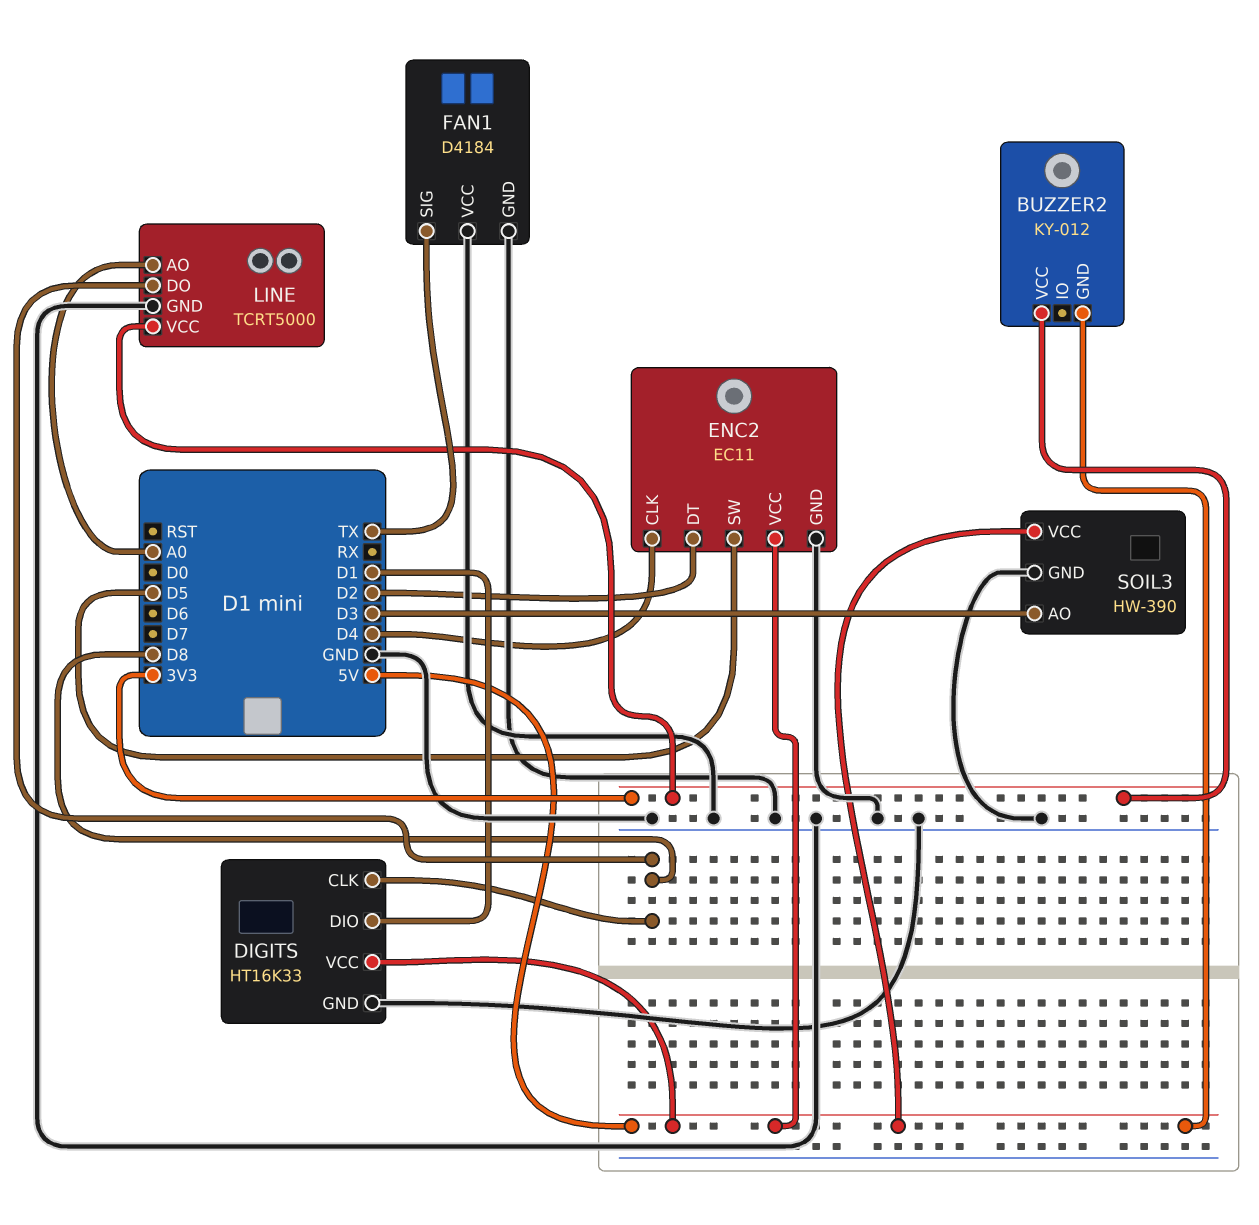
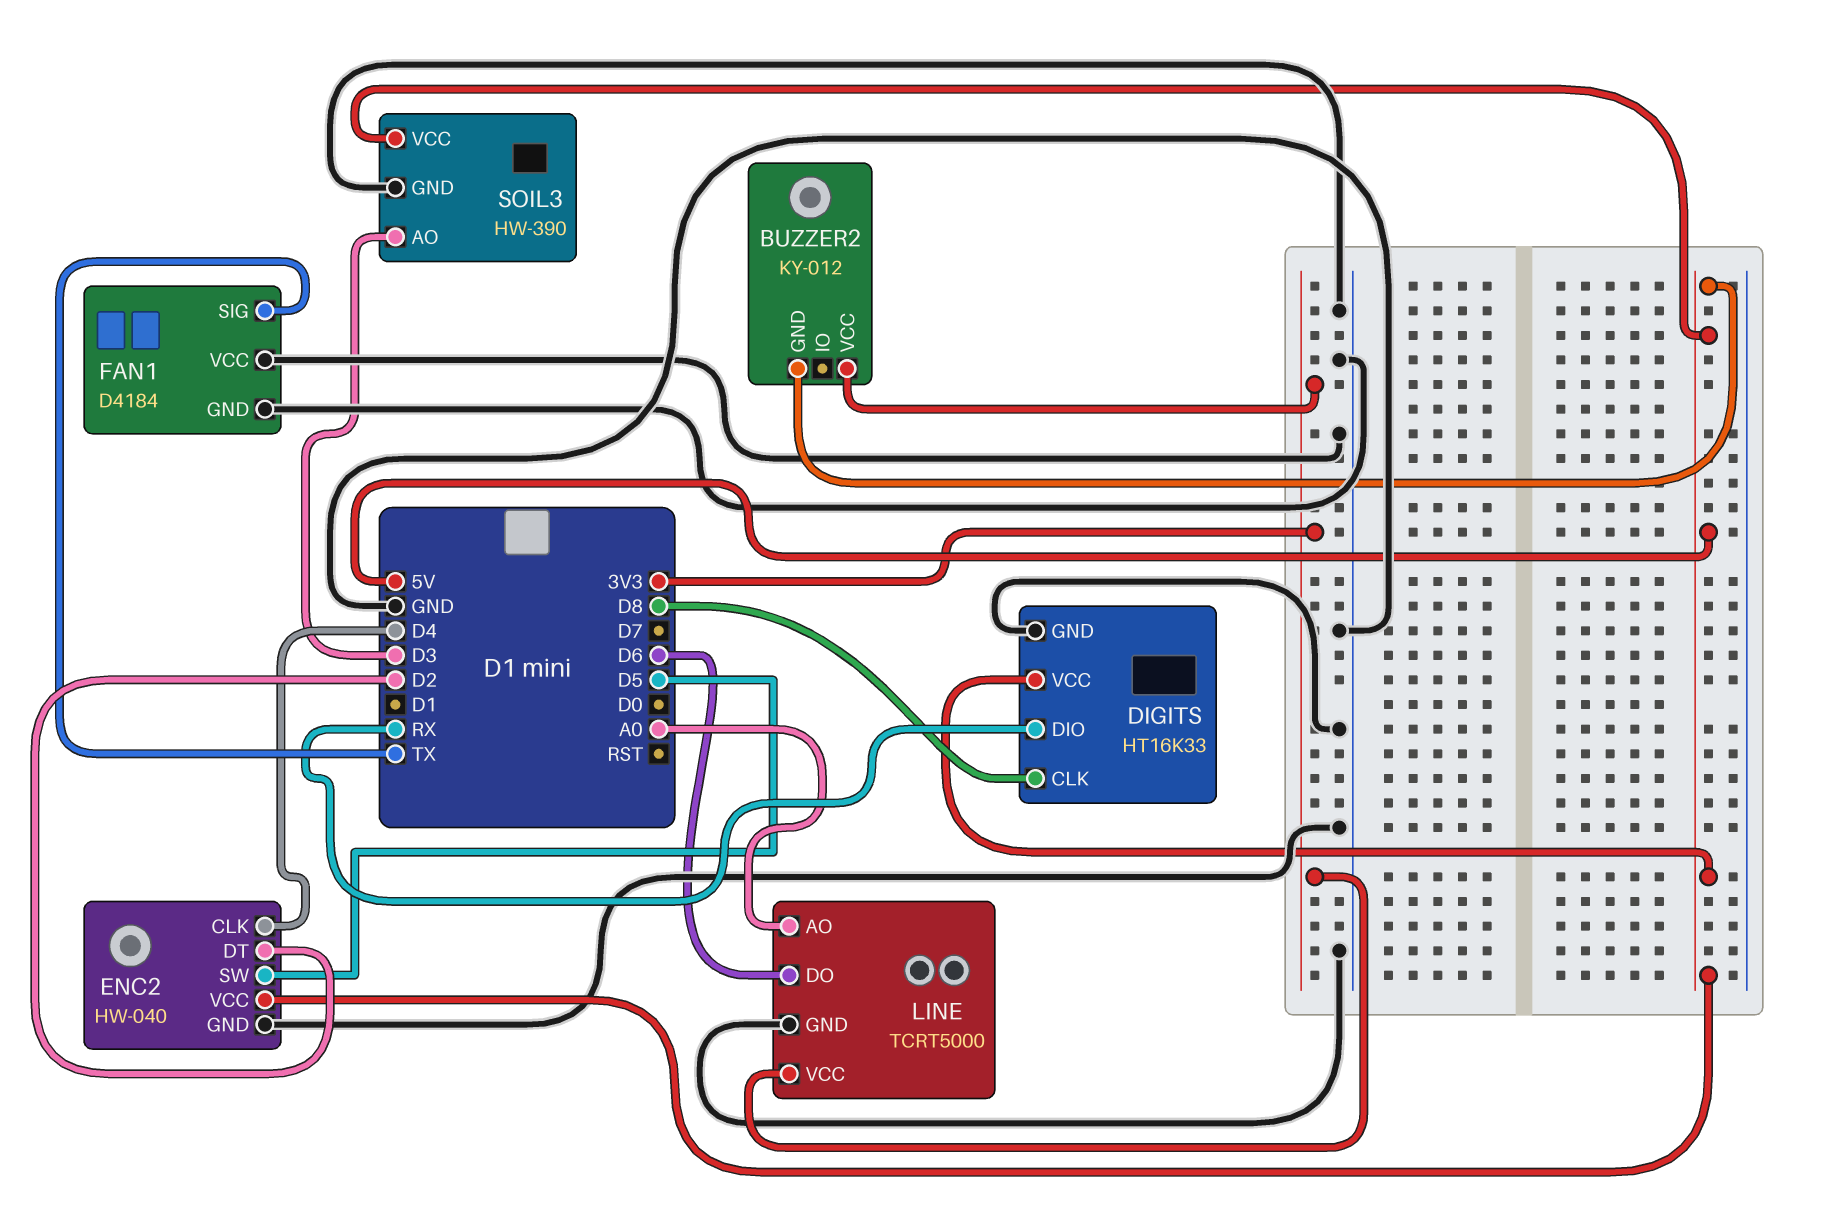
DIGITS pin DIO: D1 -> RX
ENC2: EC11 -> HW-040
LINE pin DO: D8 -> D6

